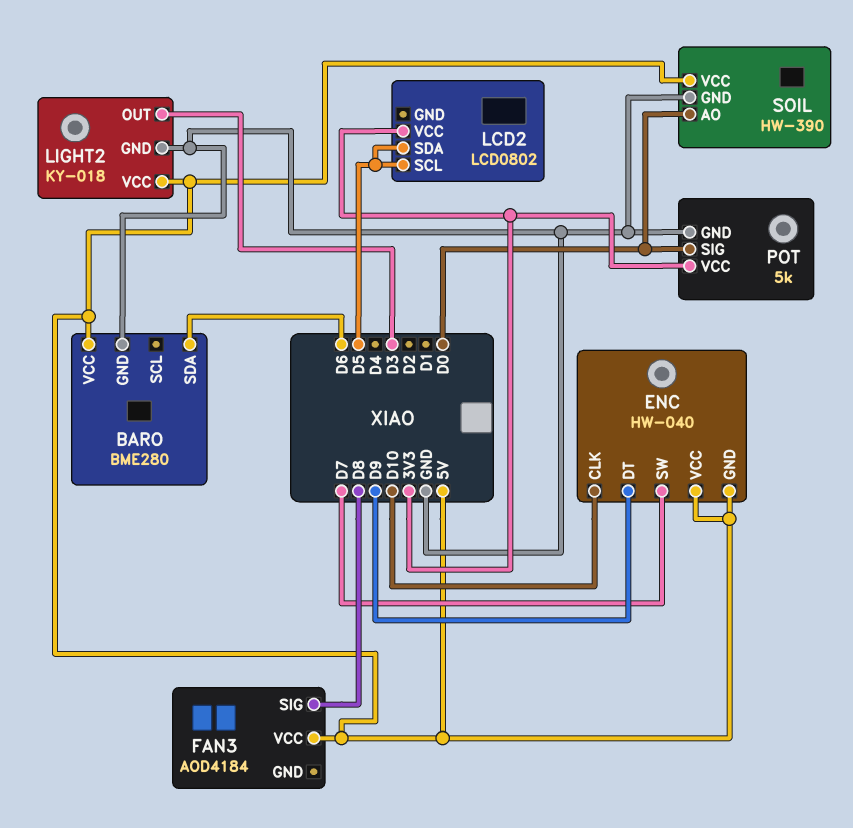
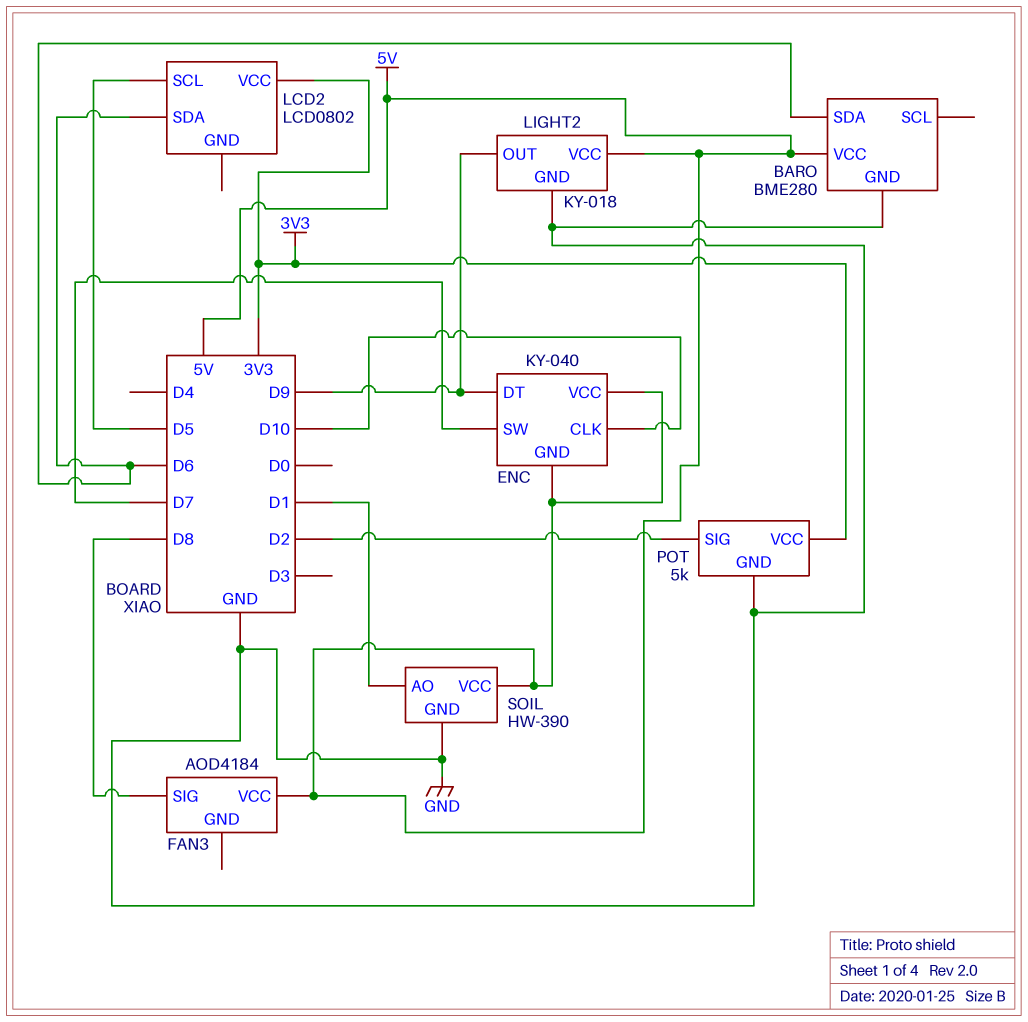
ENC: HW-040 -> KY-040
LCD2 pin SDA: D5 -> D6
LIGHT2 pin OUT: D3 -> D9
POT pin SIG: D0 -> D2
SOIL pin AO: D0 -> D1

